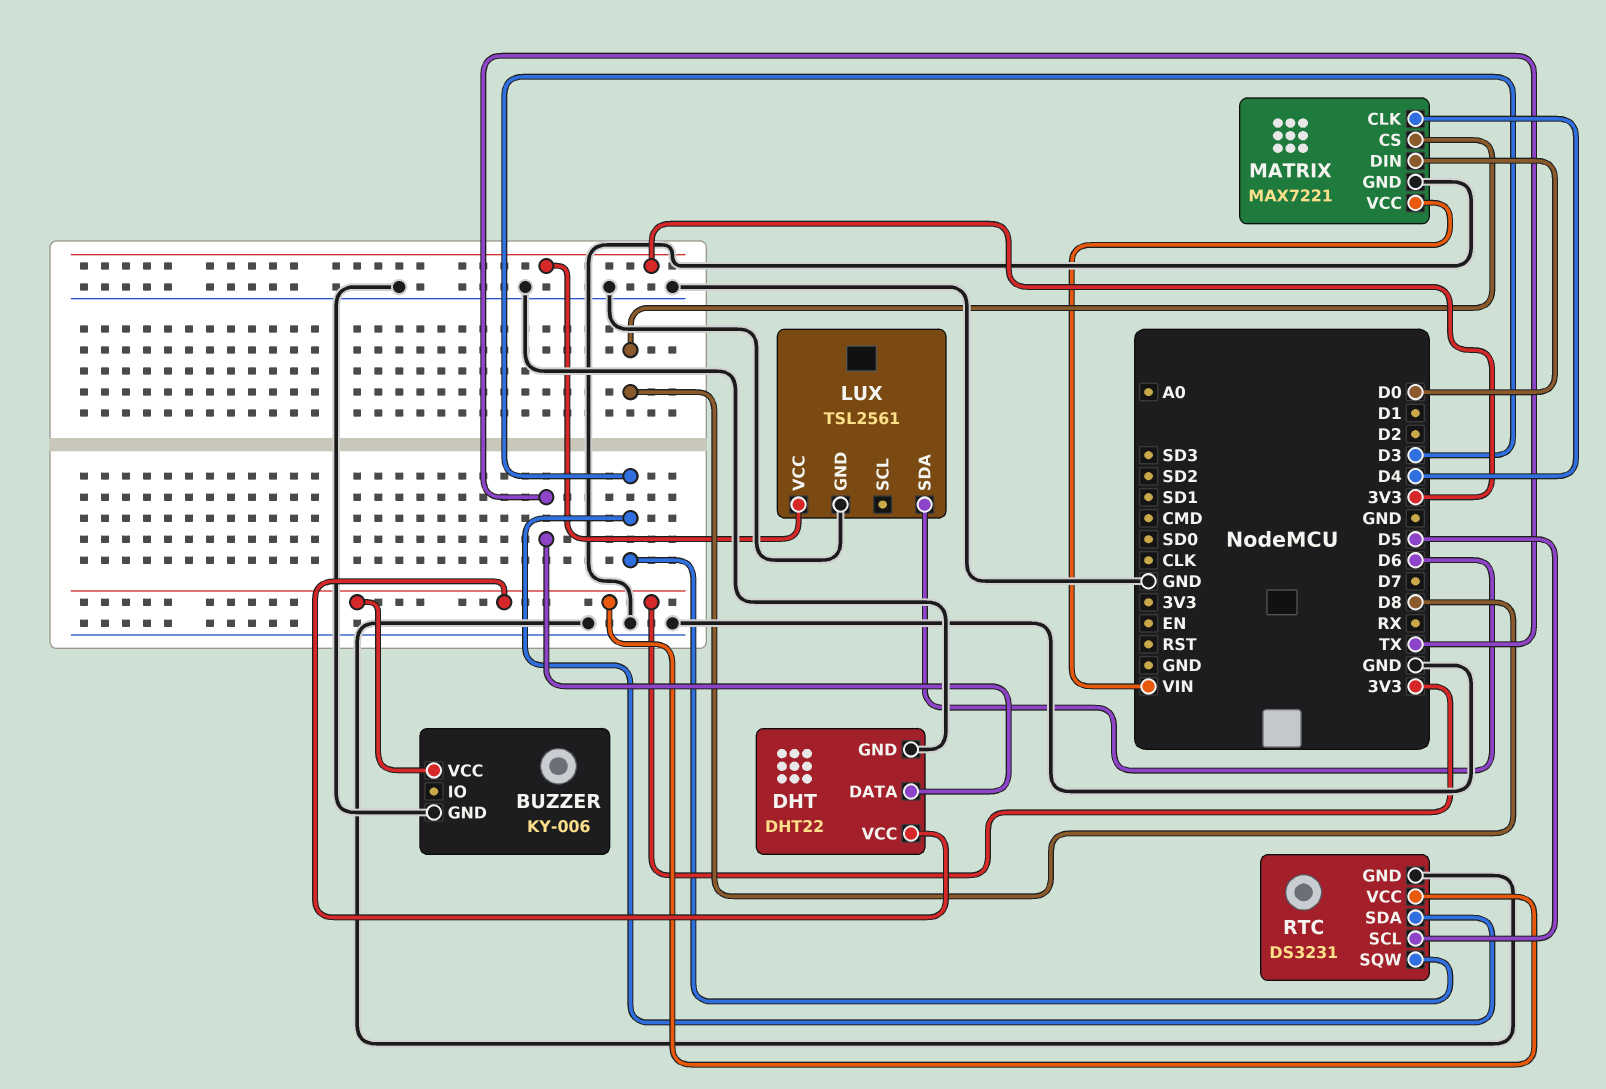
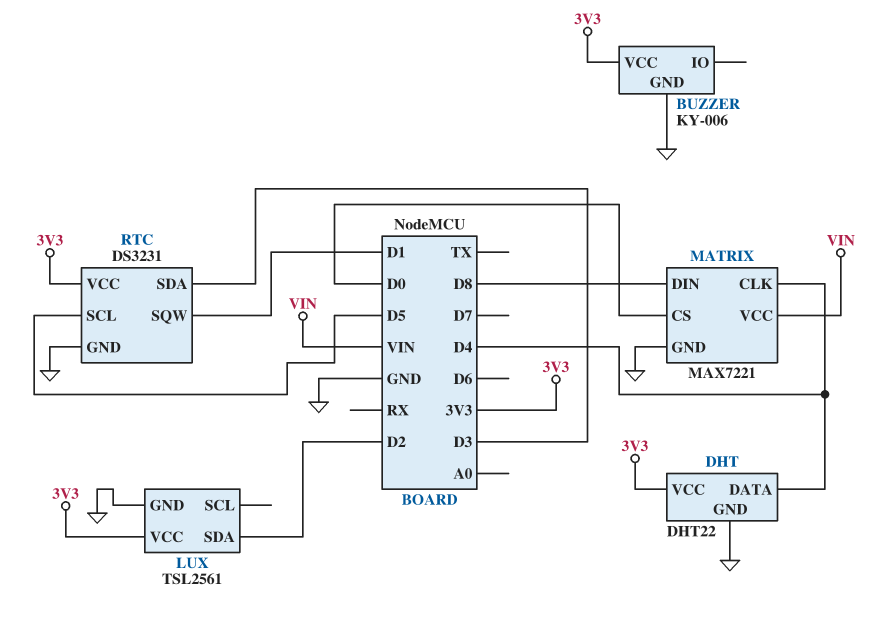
DHT pin DATA: TX -> D4
LUX pin SDA: D6 -> D2
MATRIX pin CS: D8 -> D0
MATRIX pin DIN: D0 -> D8
RTC pin SQW: D3 -> D1

